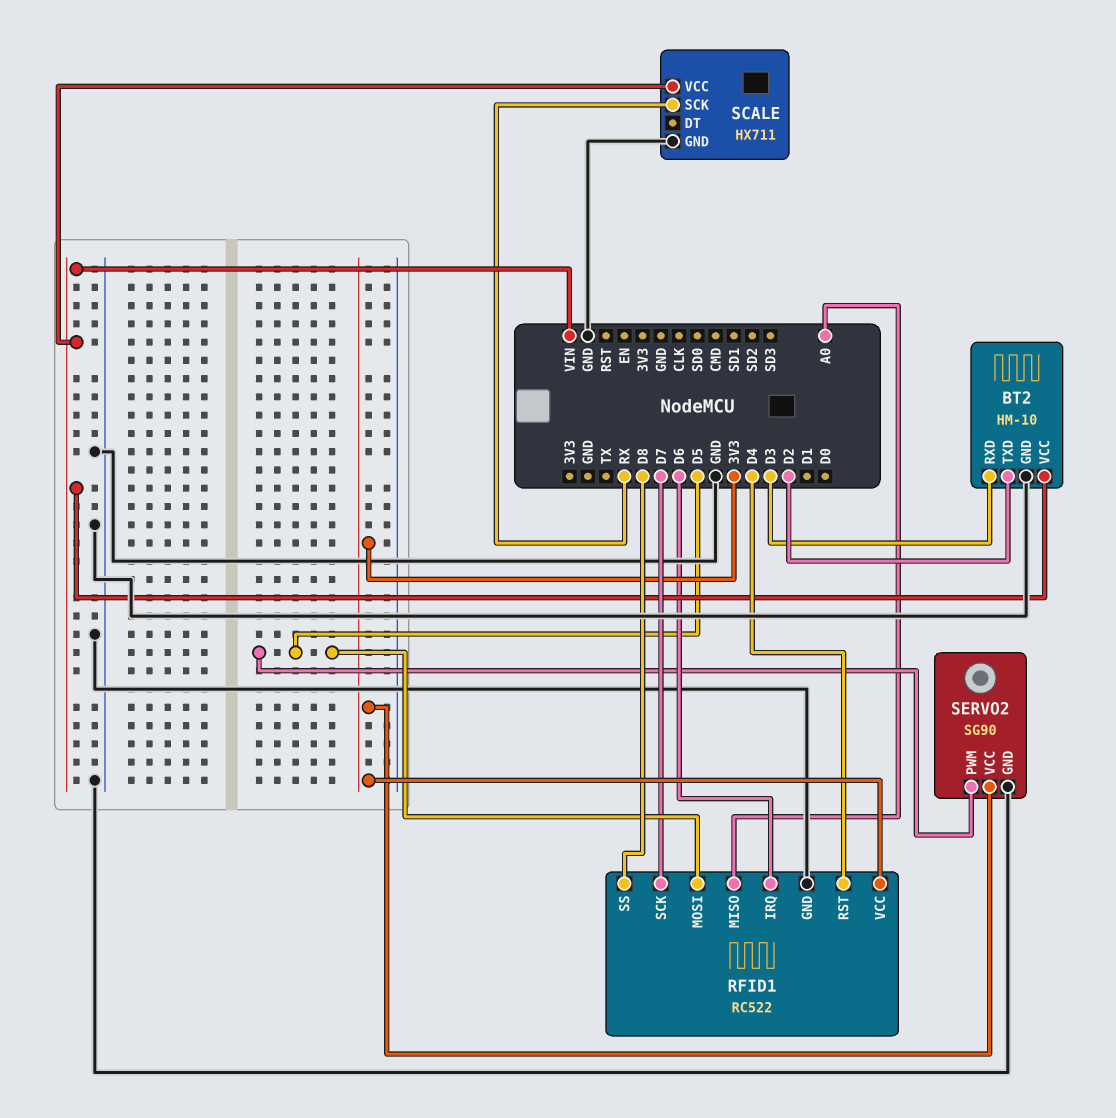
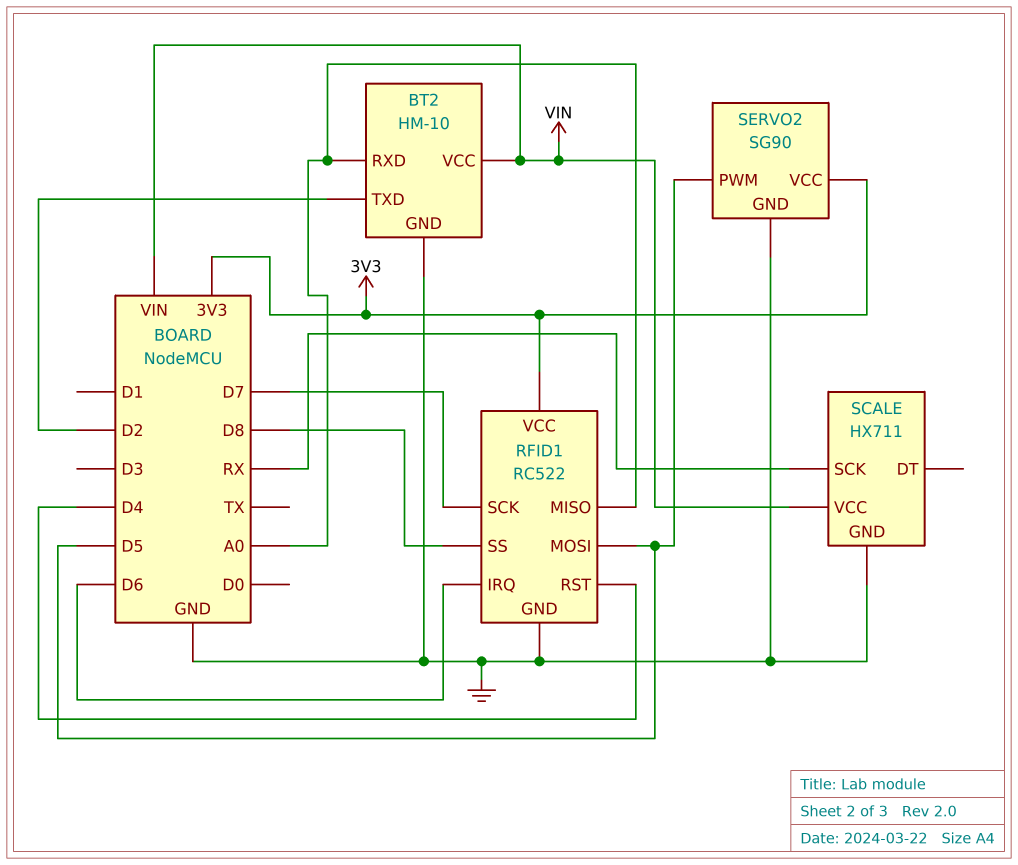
BT2 pin RXD: D3 -> A0

